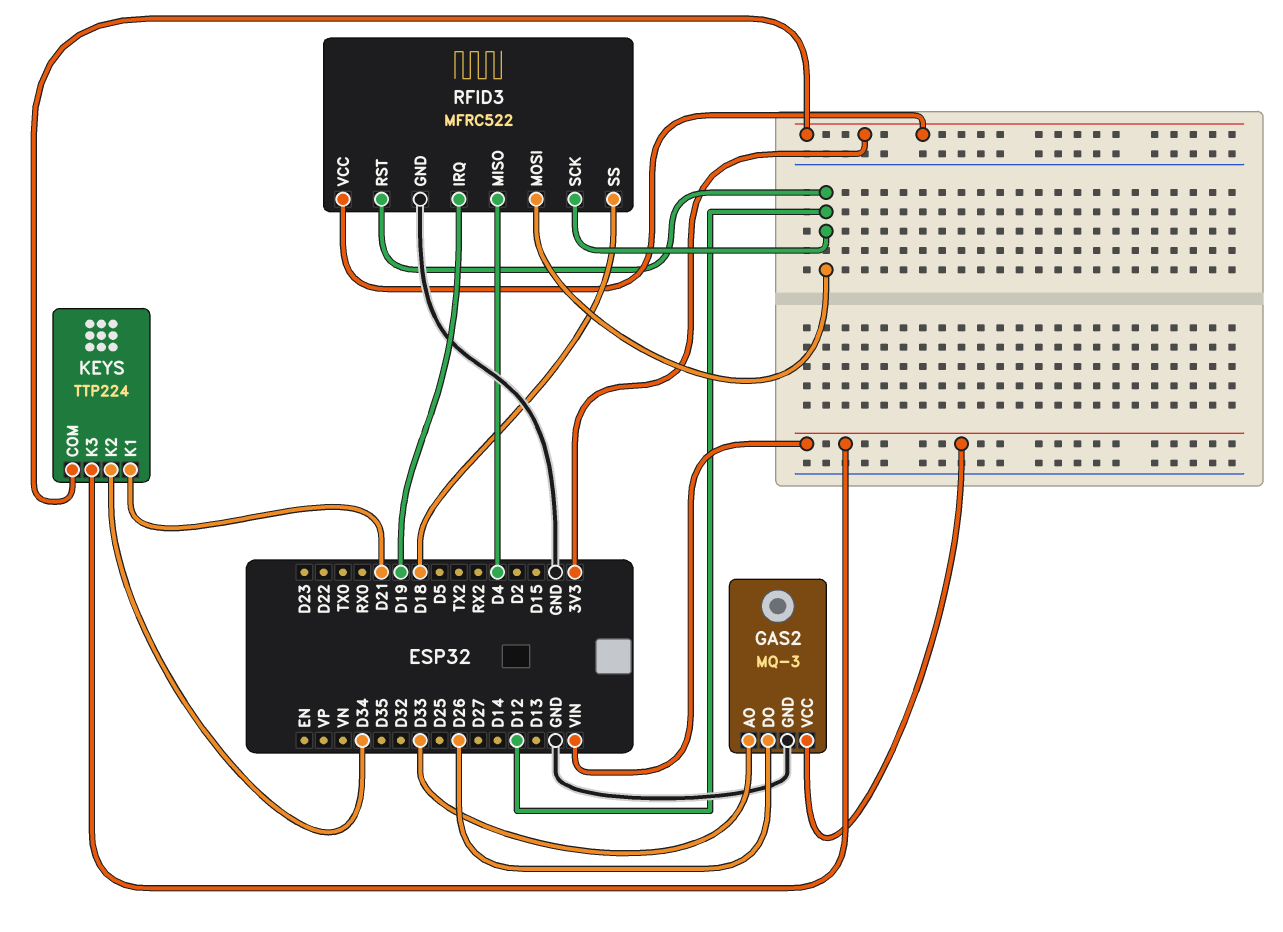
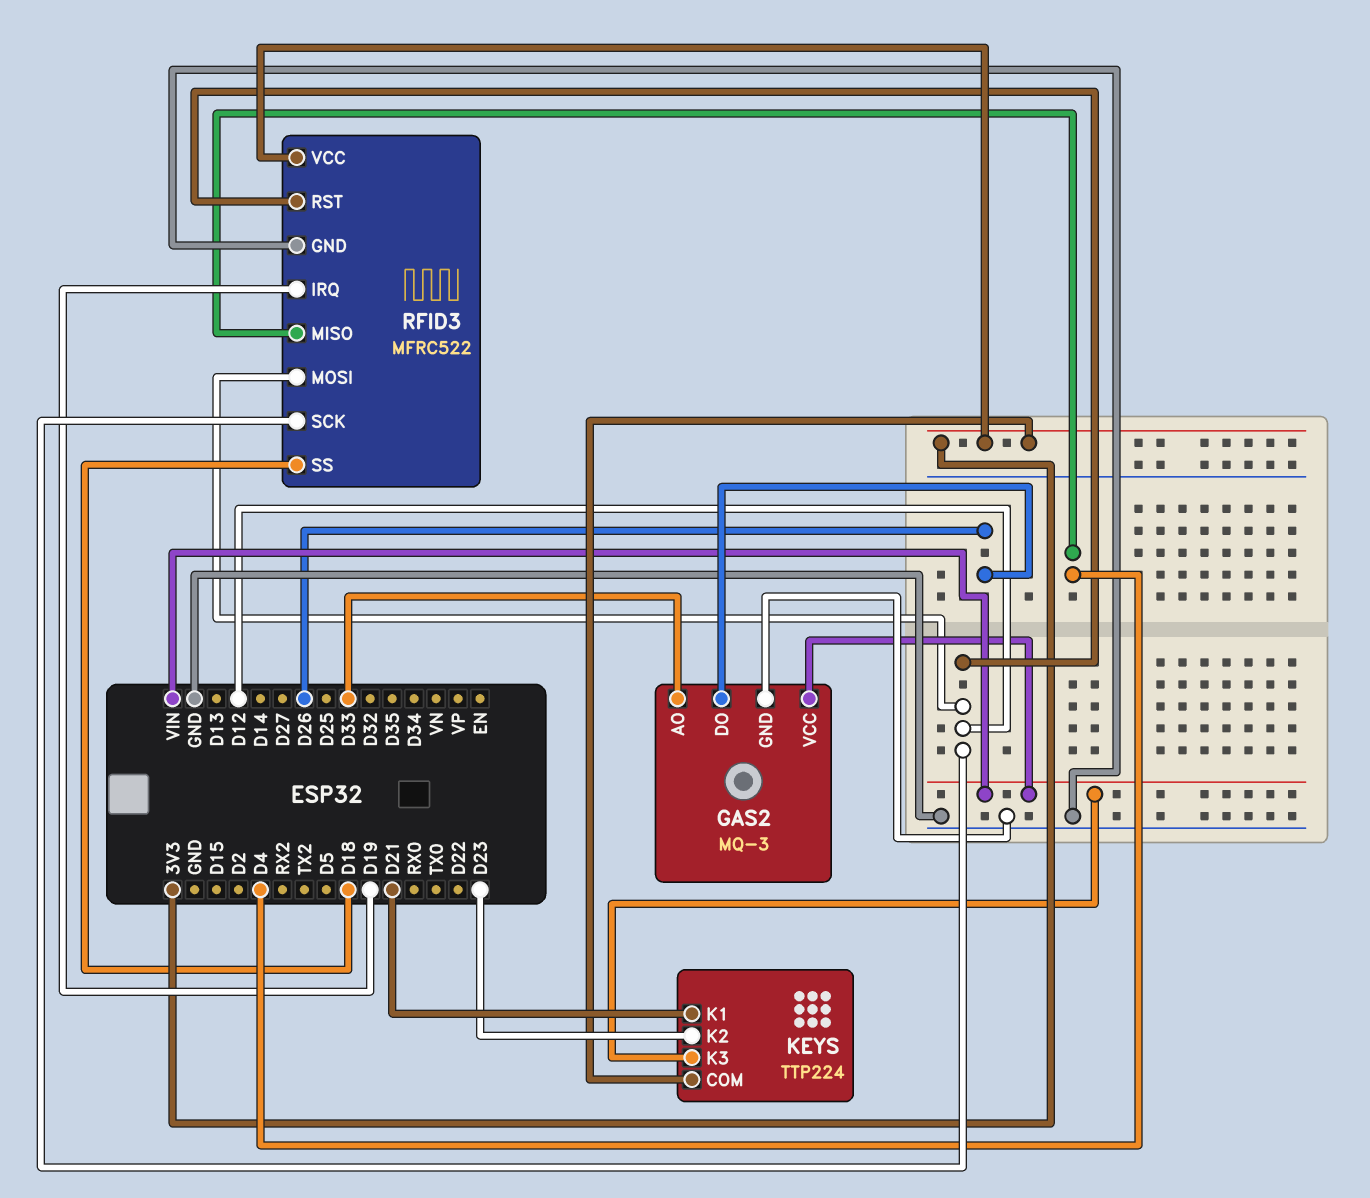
KEYS pin K2: D34 -> D23

